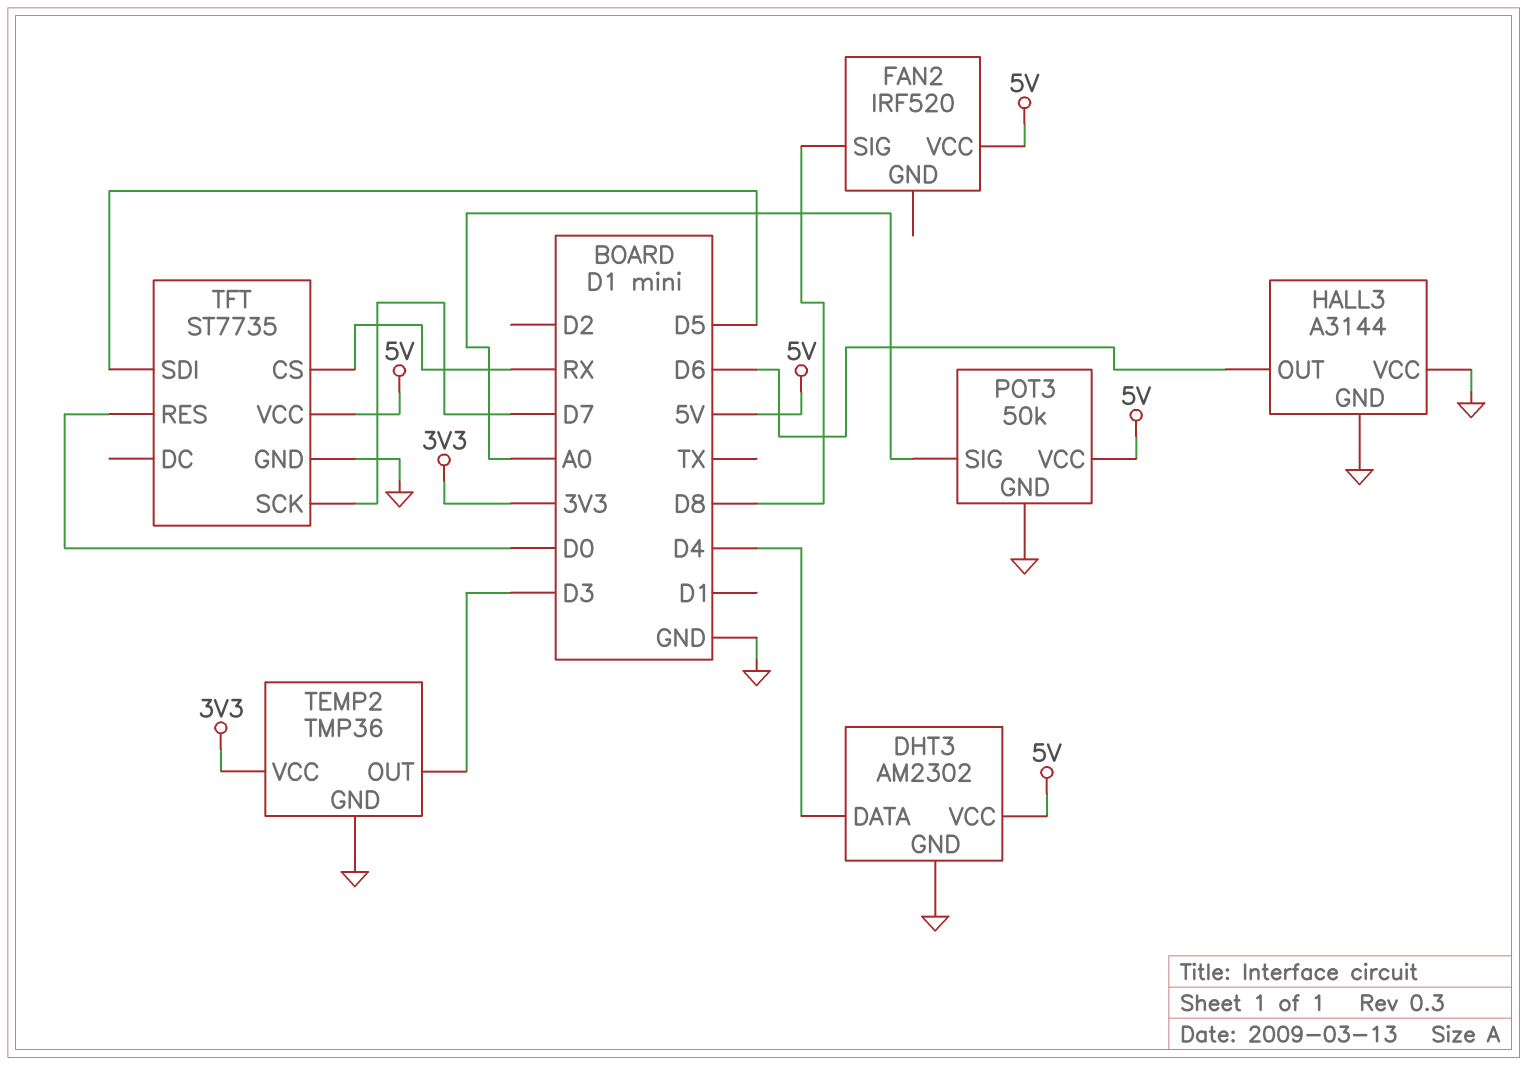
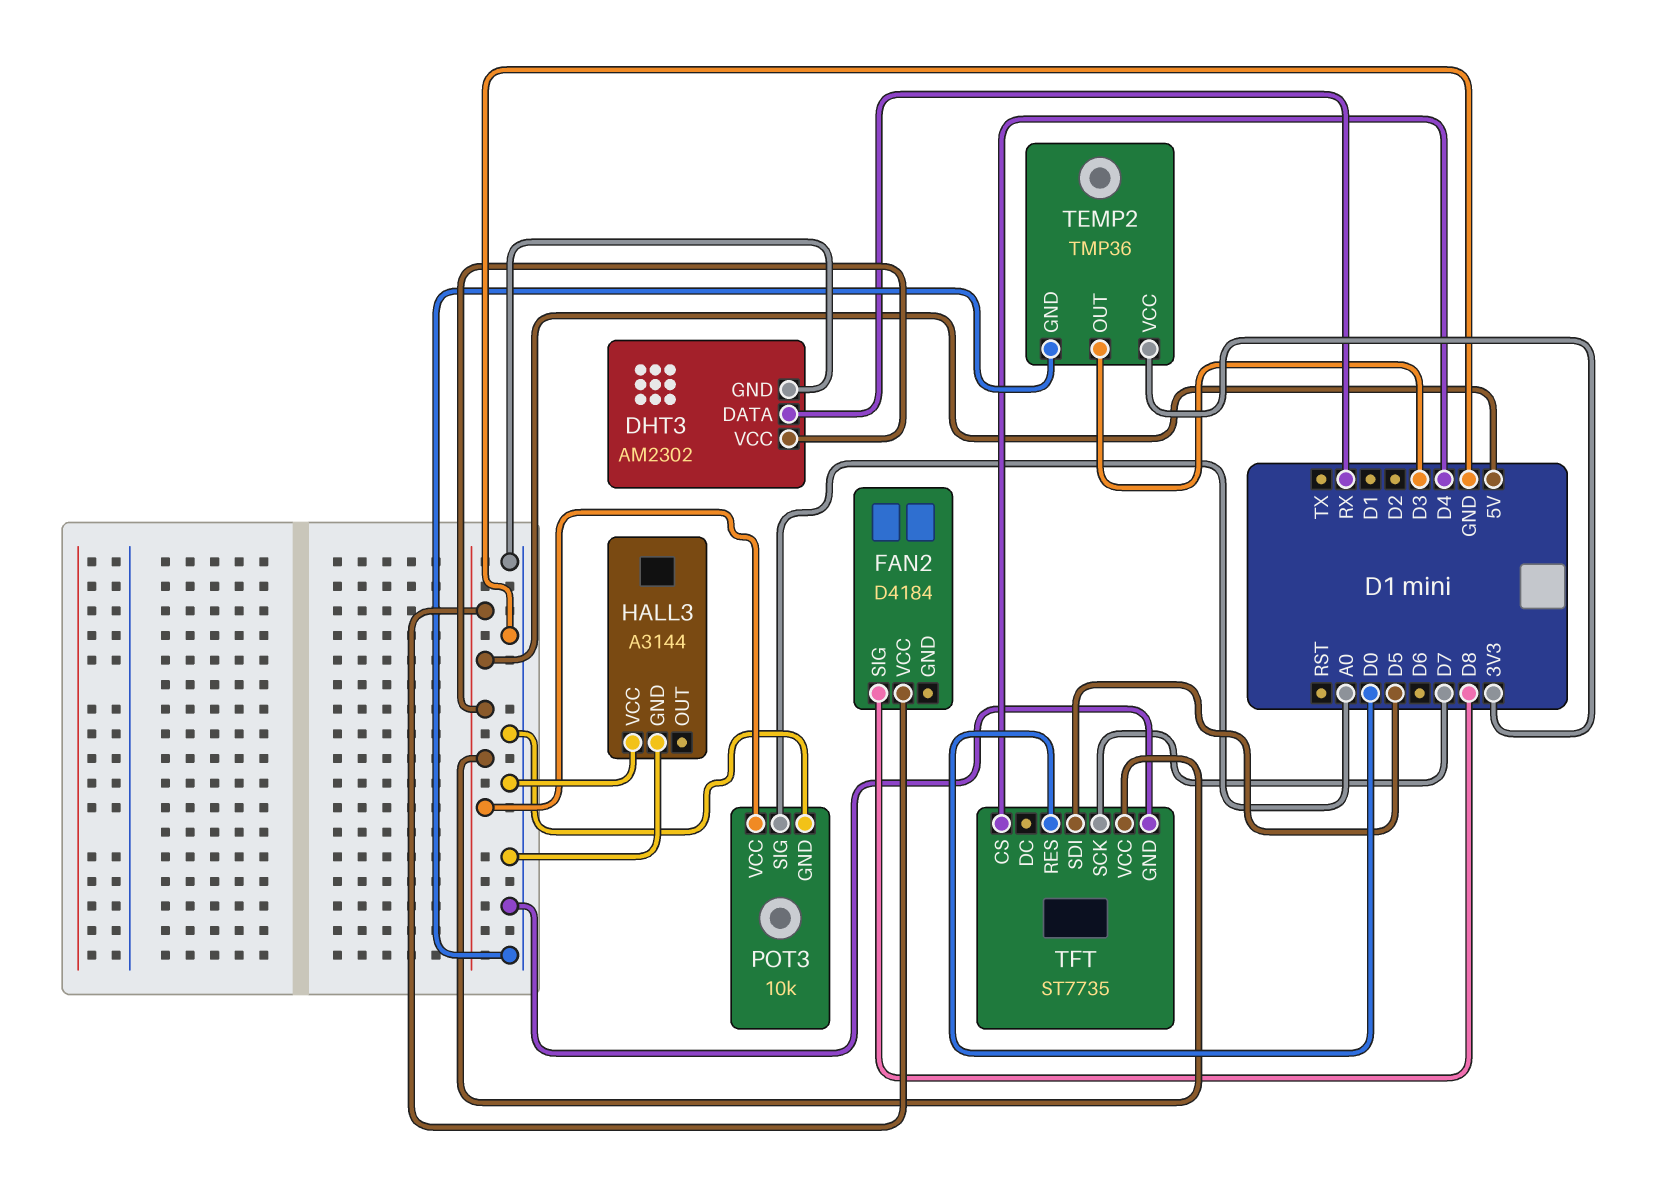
DHT3 pin DATA: D4 -> RX
FAN2: IRF520 -> D4184
HALL3 pin OUT: D6 -> none
POT3: 50k -> 10k
TFT pin CS: RX -> D4

